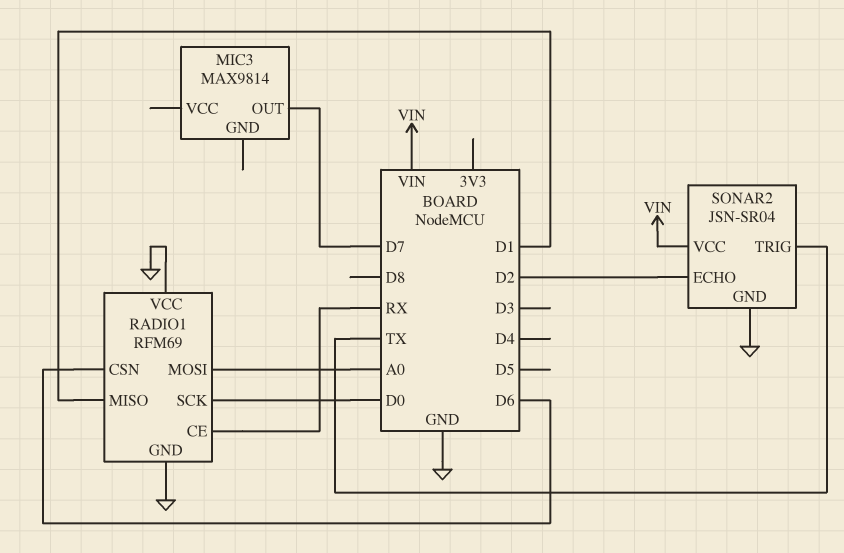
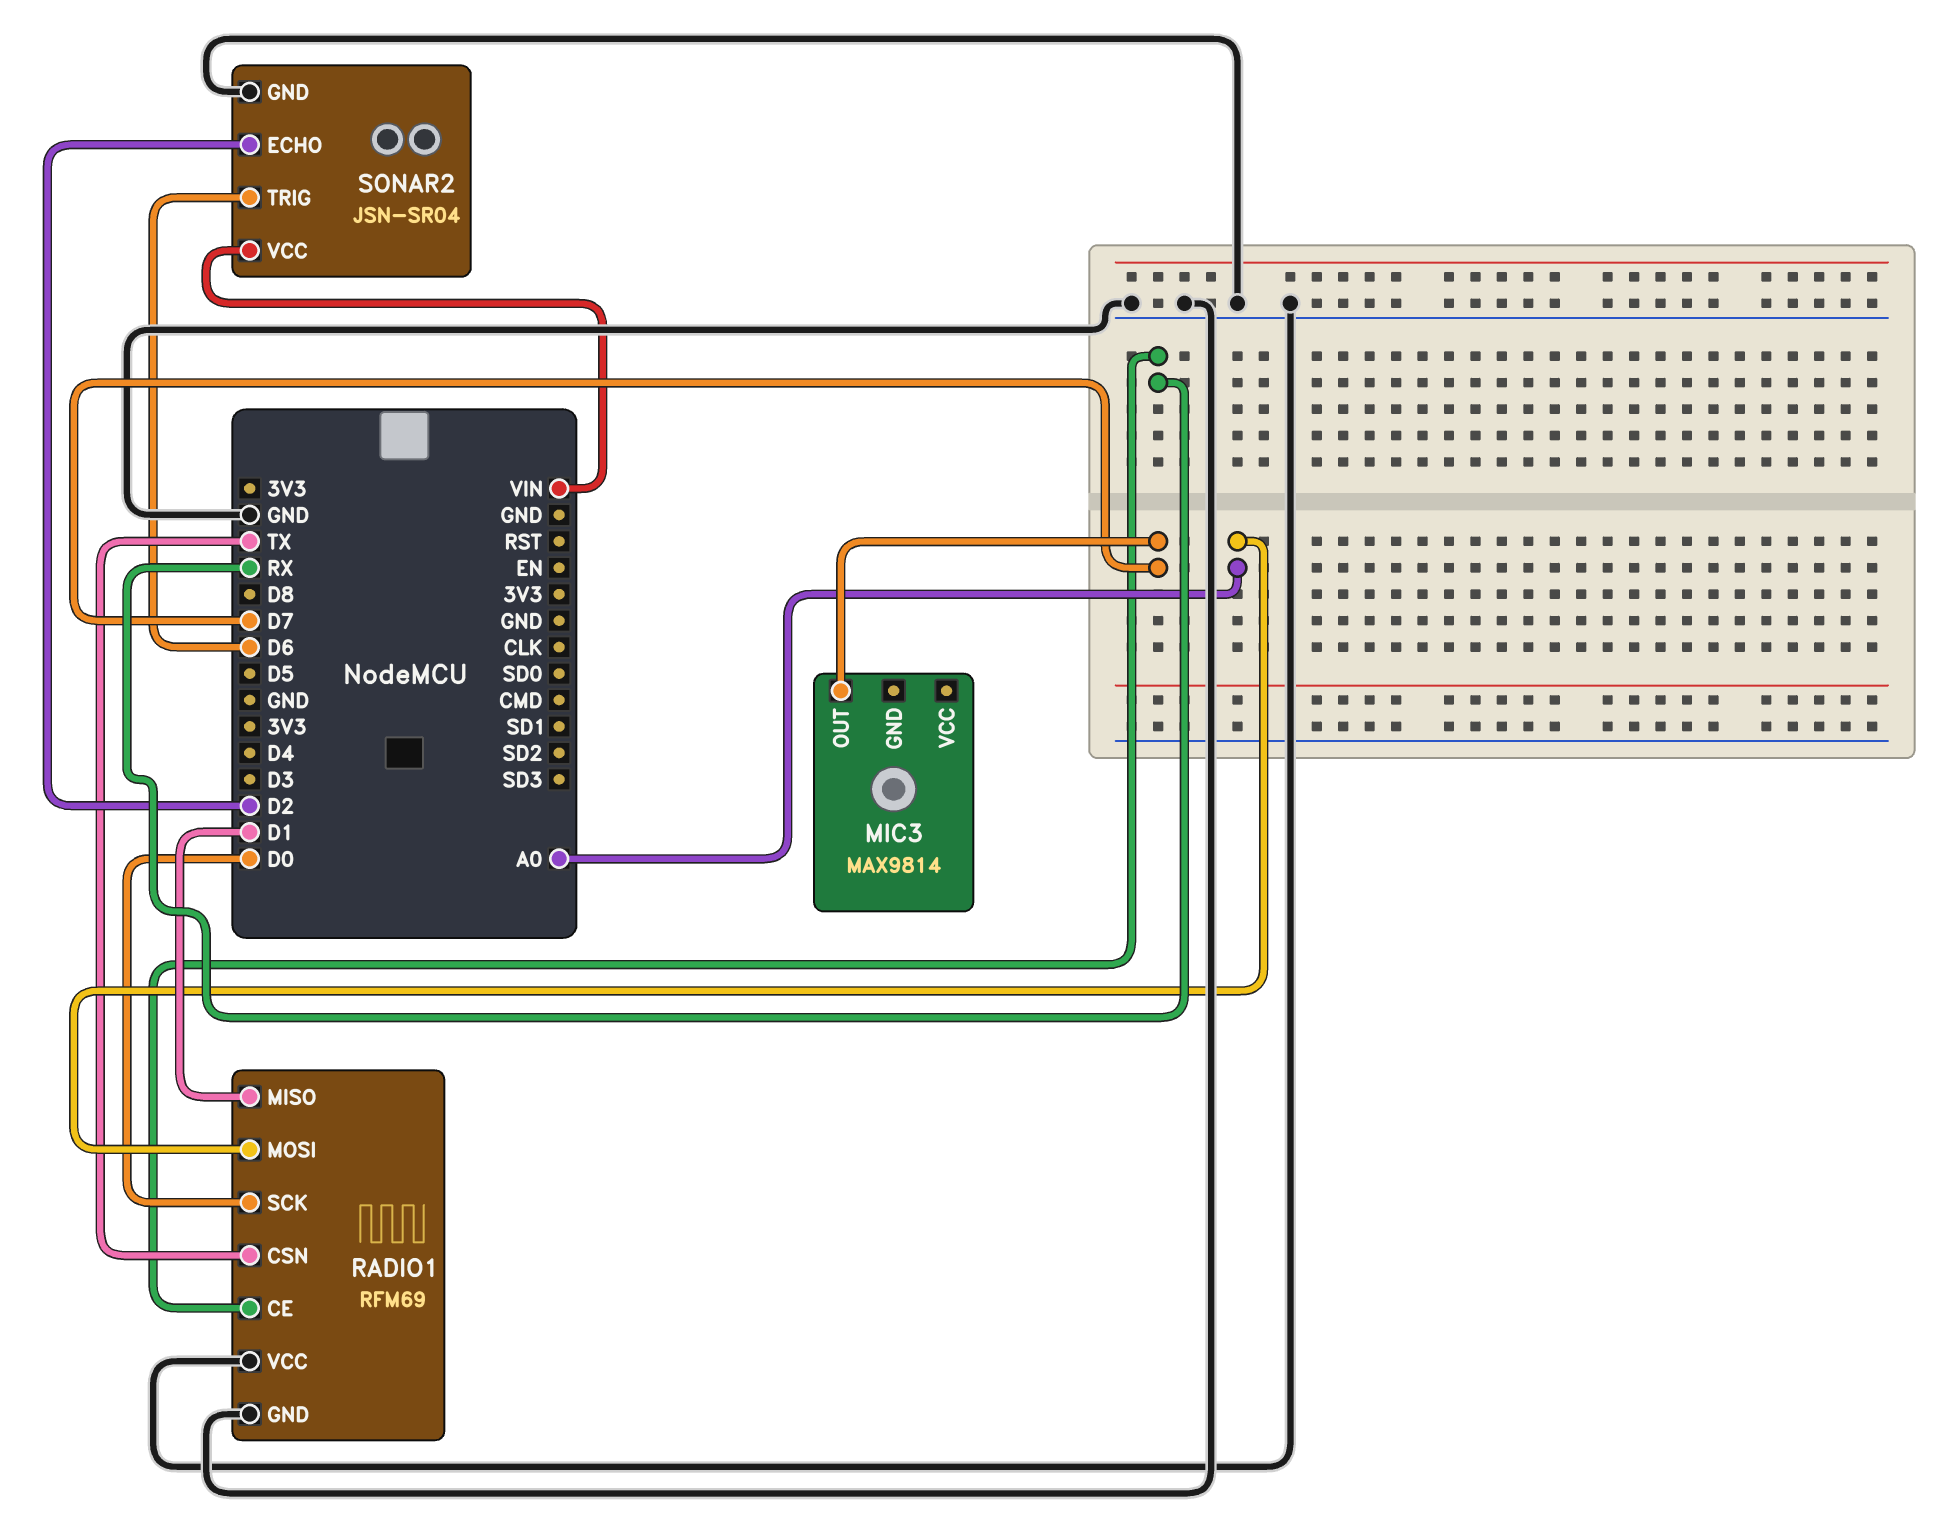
RADIO1 pin CSN: D6 -> TX
SONAR2 pin TRIG: TX -> D6

